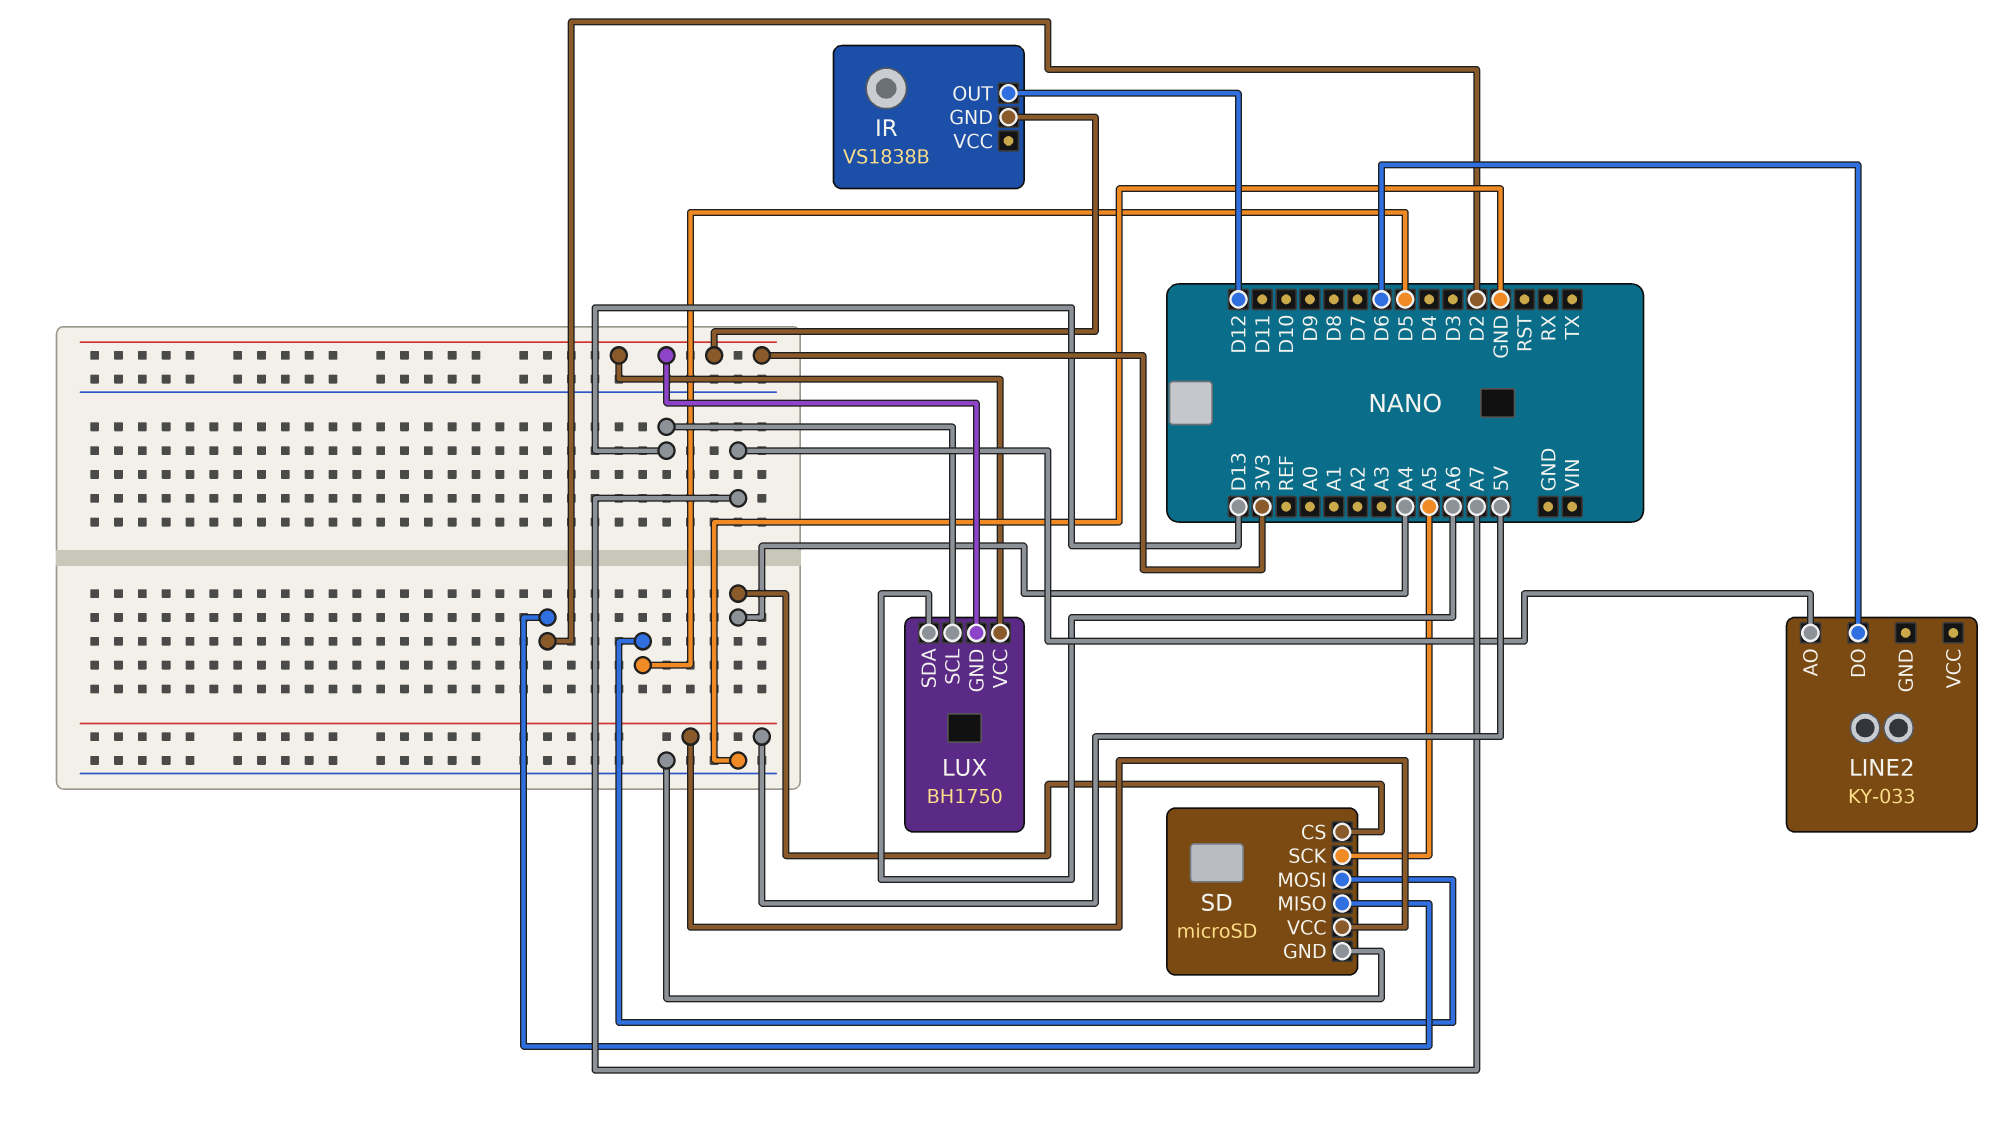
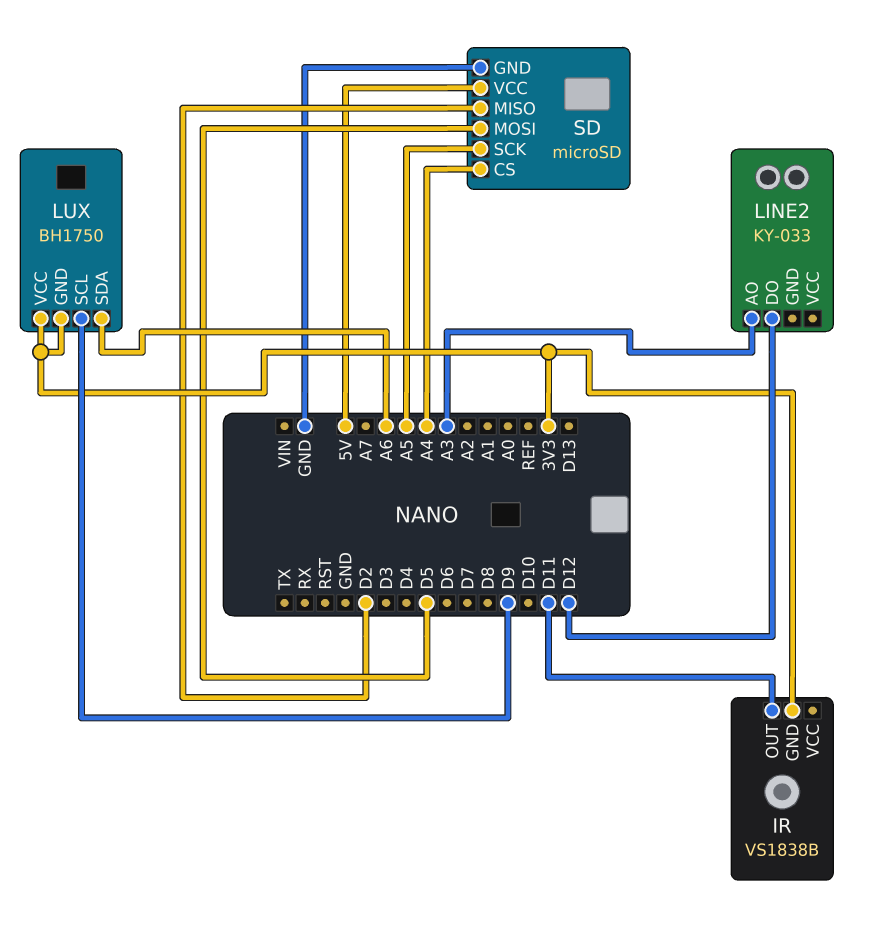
IR pin OUT: D12 -> D11
LINE2 pin AO: A7 -> A3
LINE2 pin DO: D6 -> D12
LUX pin SCL: D13 -> D9

